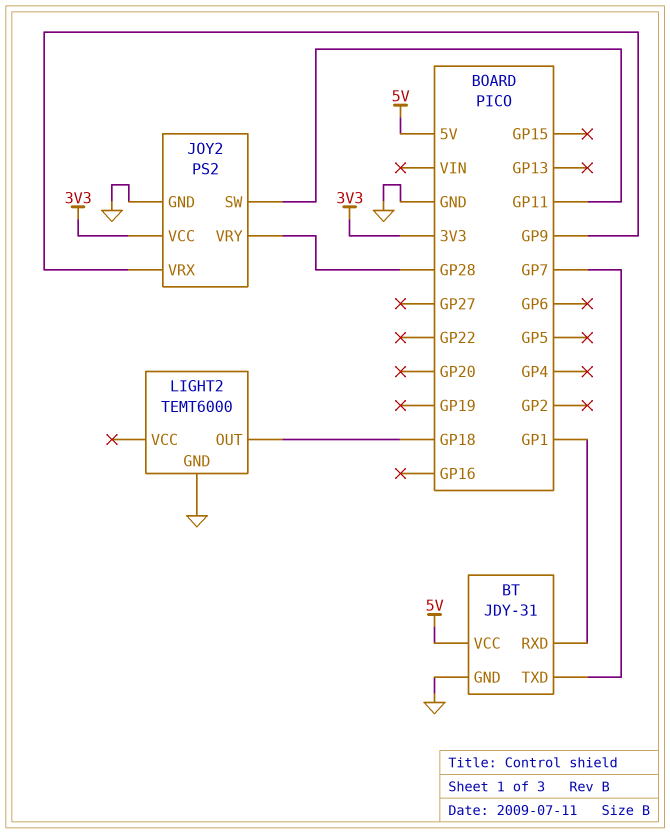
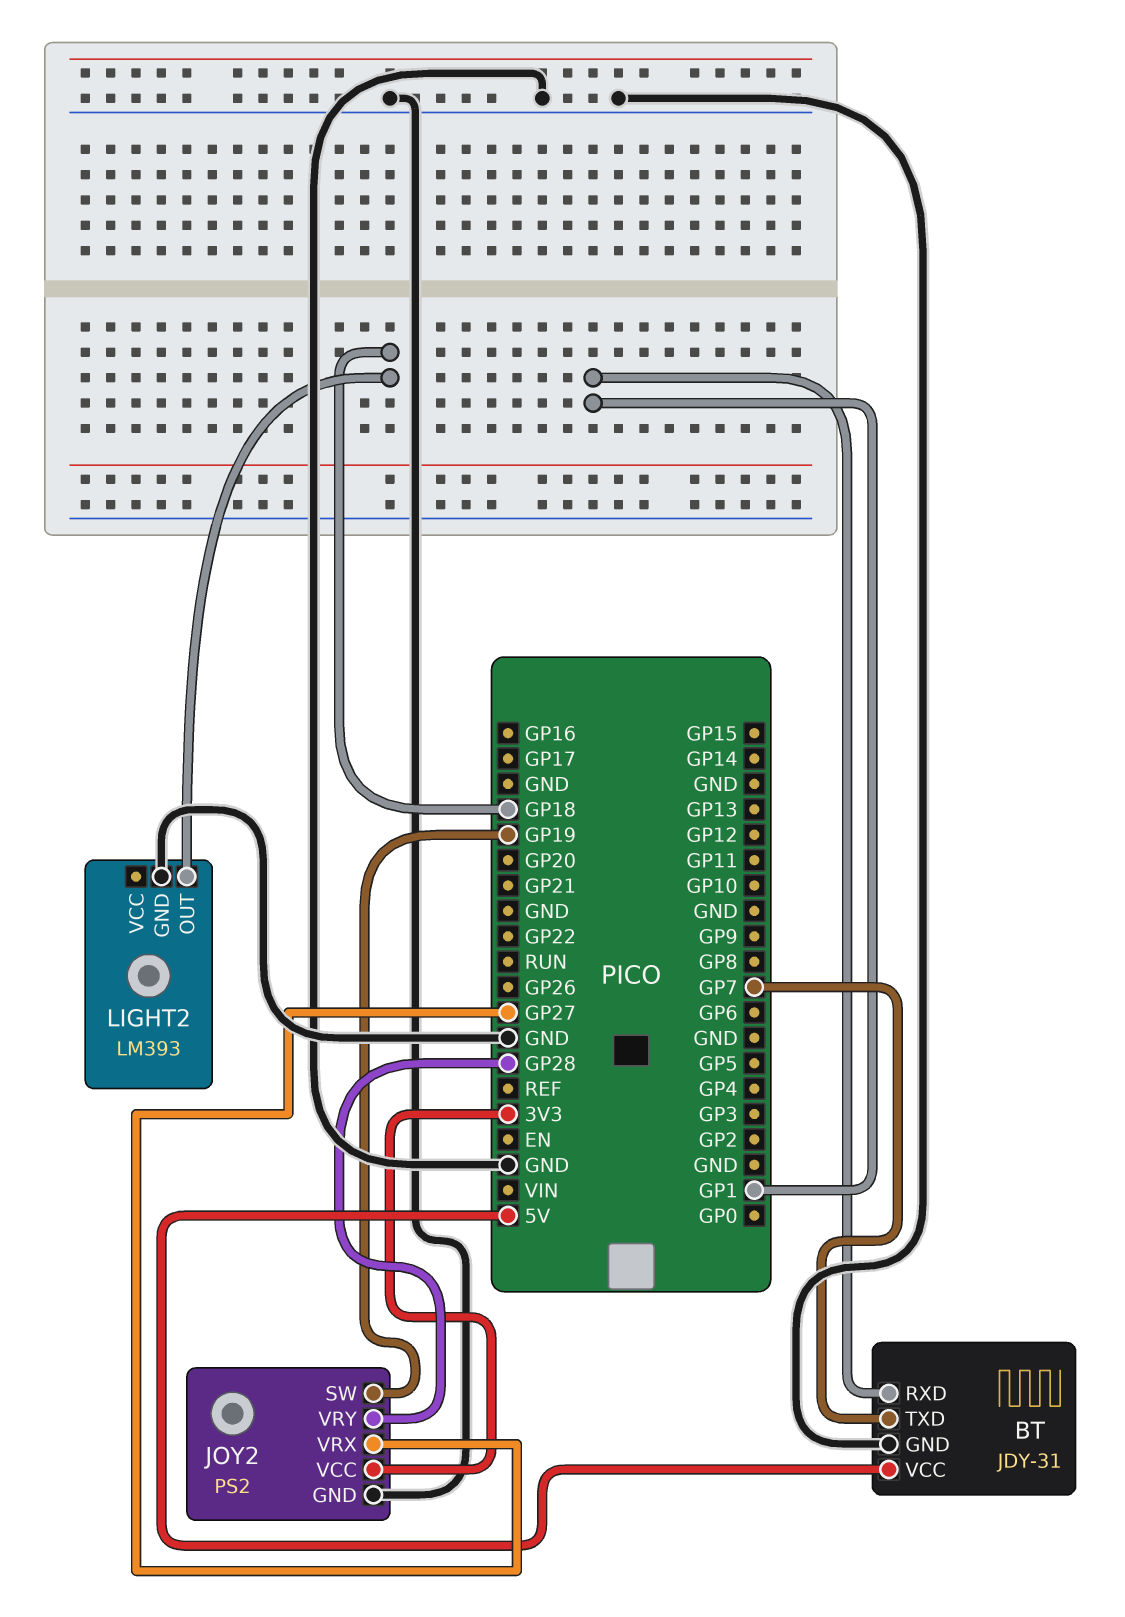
JOY2 pin SW: GP11 -> GP19
JOY2 pin VRX: GP9 -> GP27
LIGHT2: TEMT6000 -> LM393

